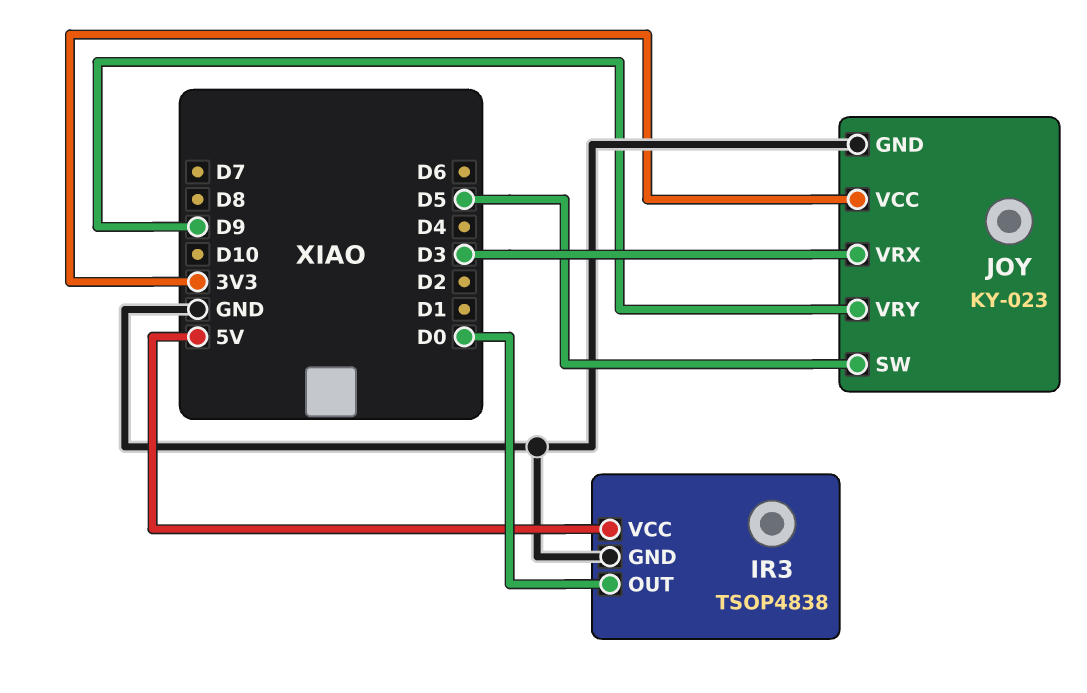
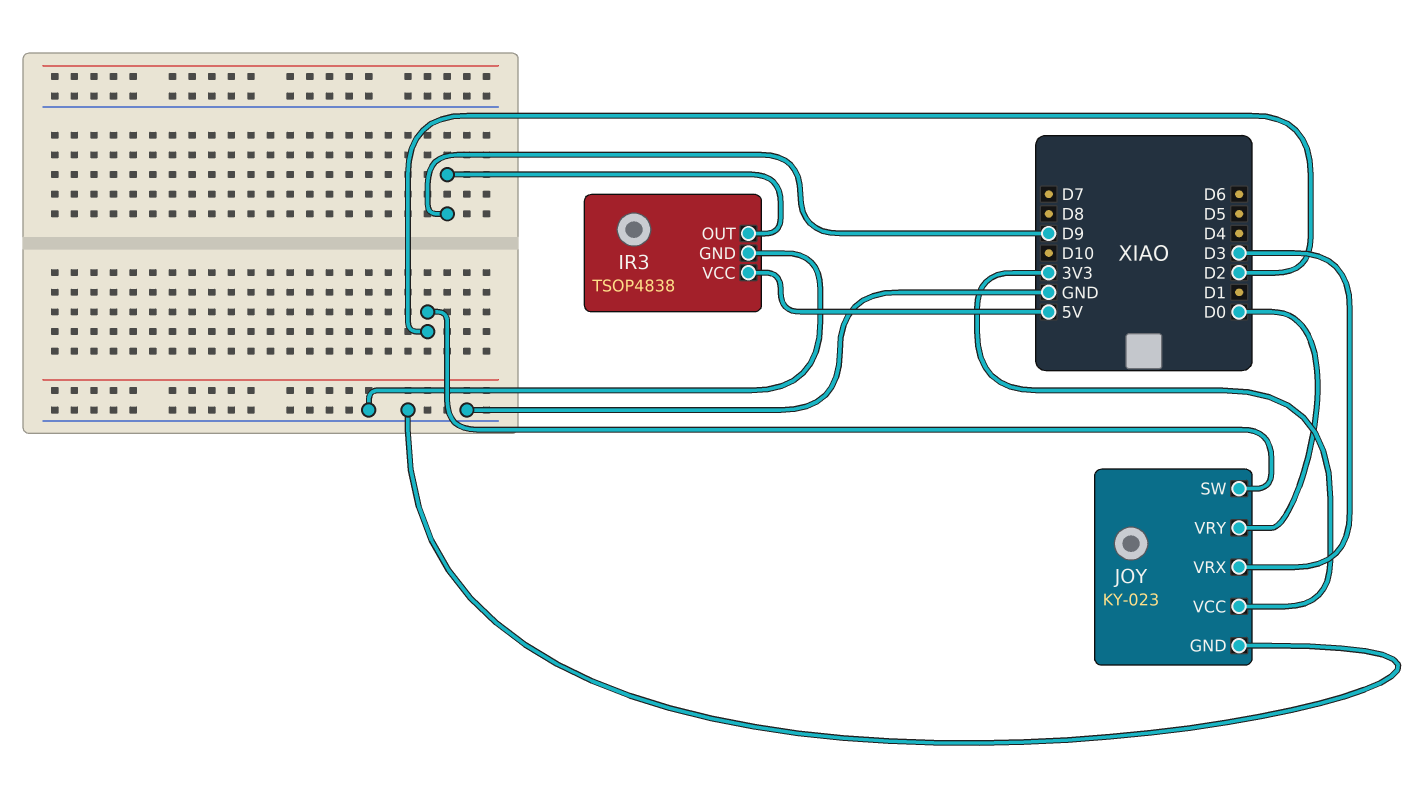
IR3 pin OUT: D0 -> D9
JOY pin SW: D5 -> D2
JOY pin VRY: D9 -> D0

